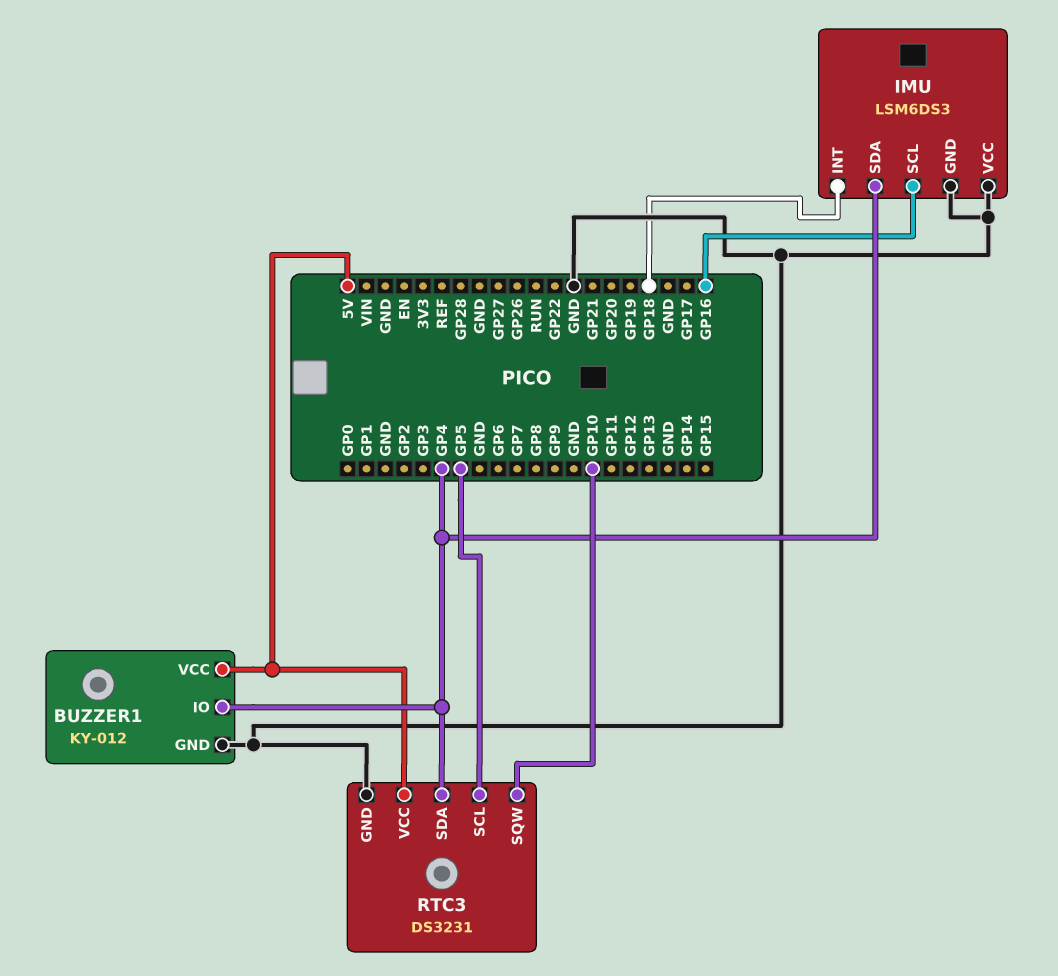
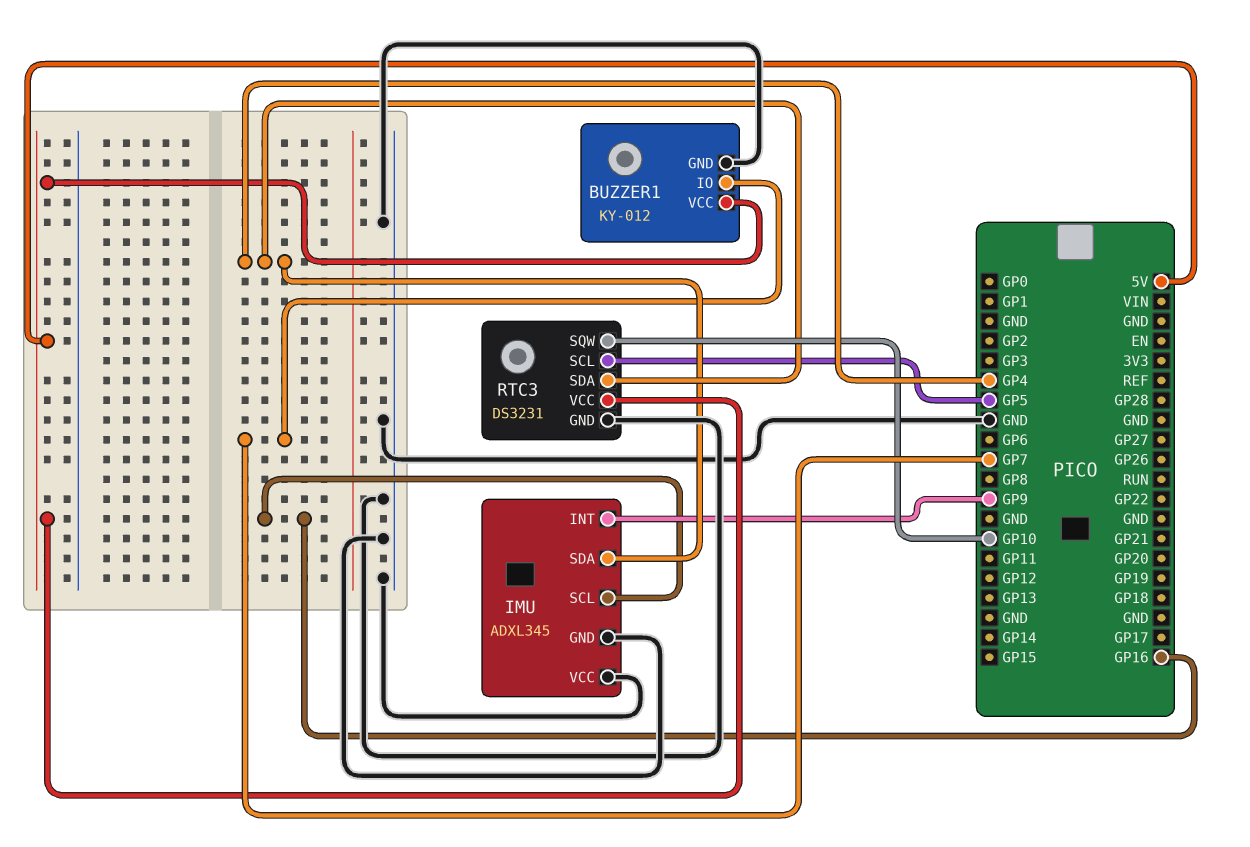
BUZZER1 pin IO: GP4 -> GP7
IMU: LSM6DS3 -> ADXL345
IMU pin INT: GP18 -> GP9

